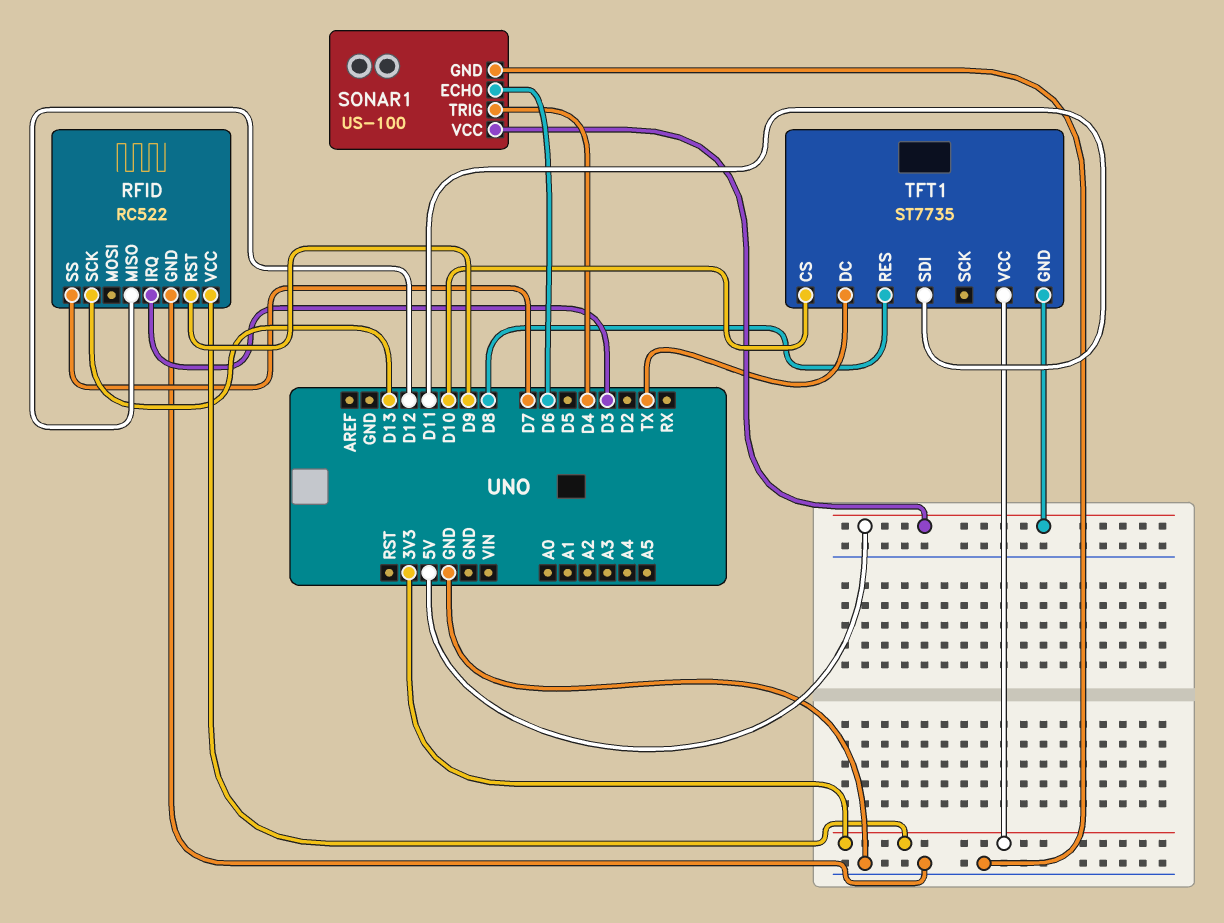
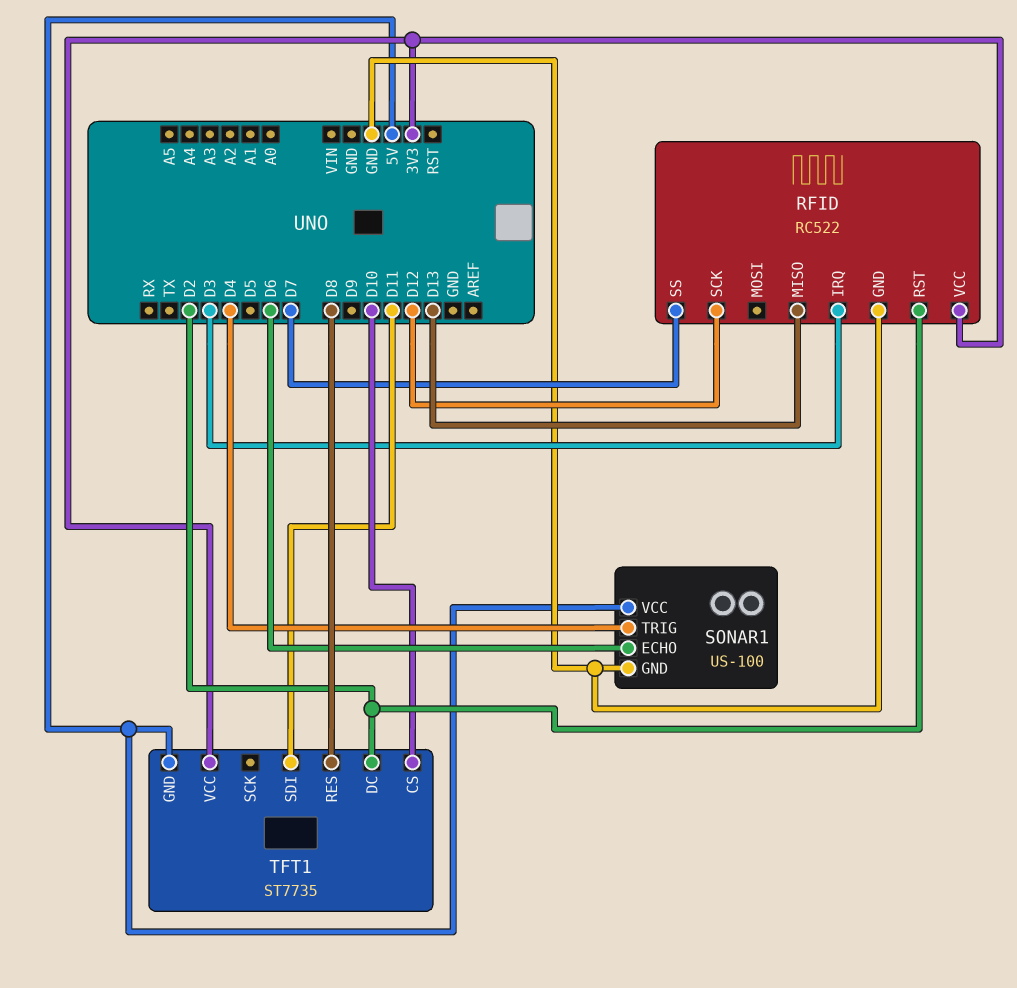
RFID pin MISO: D12 -> D13
RFID pin RST: D9 -> D2
RFID pin SCK: D13 -> D12
TFT1 pin DC: TX -> D2

